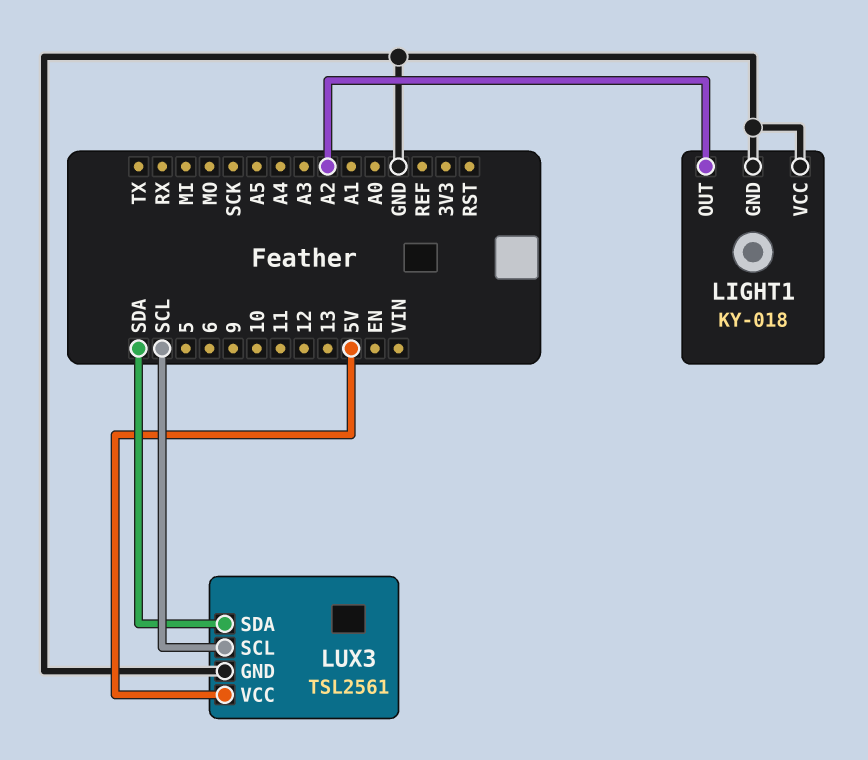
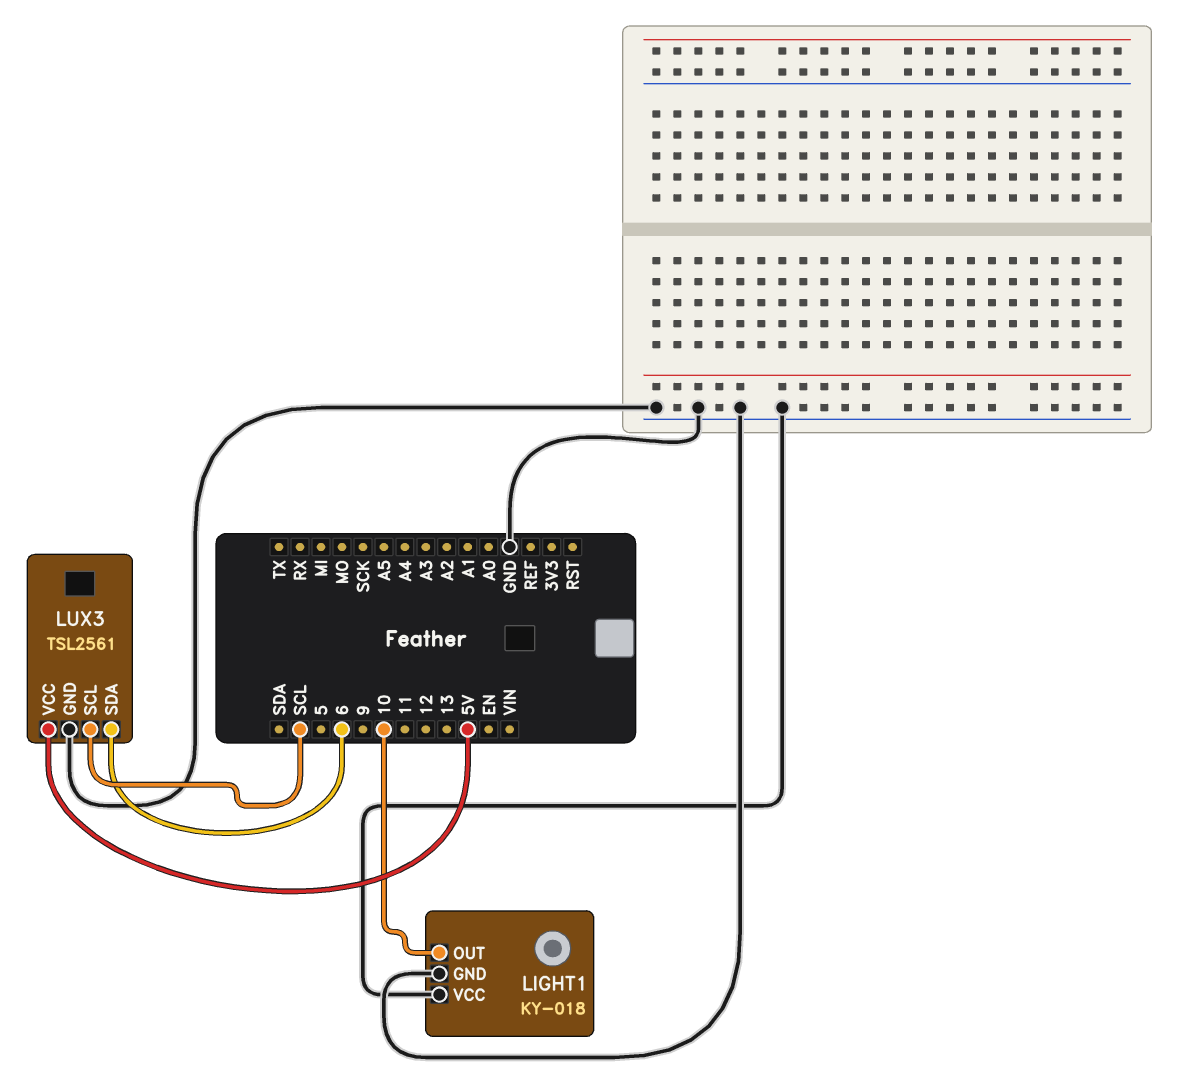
LIGHT1 pin OUT: A2 -> 10
LUX3 pin SDA: SDA -> 6

